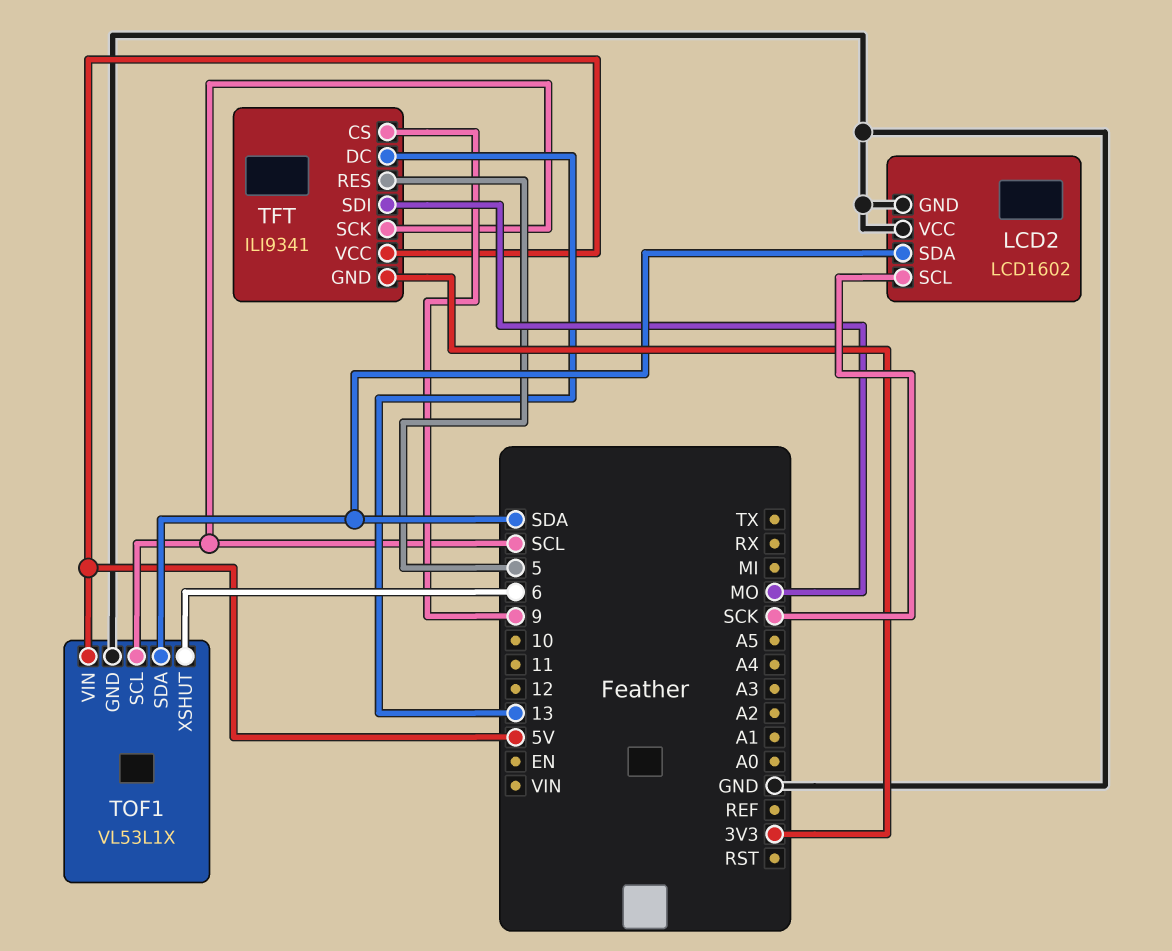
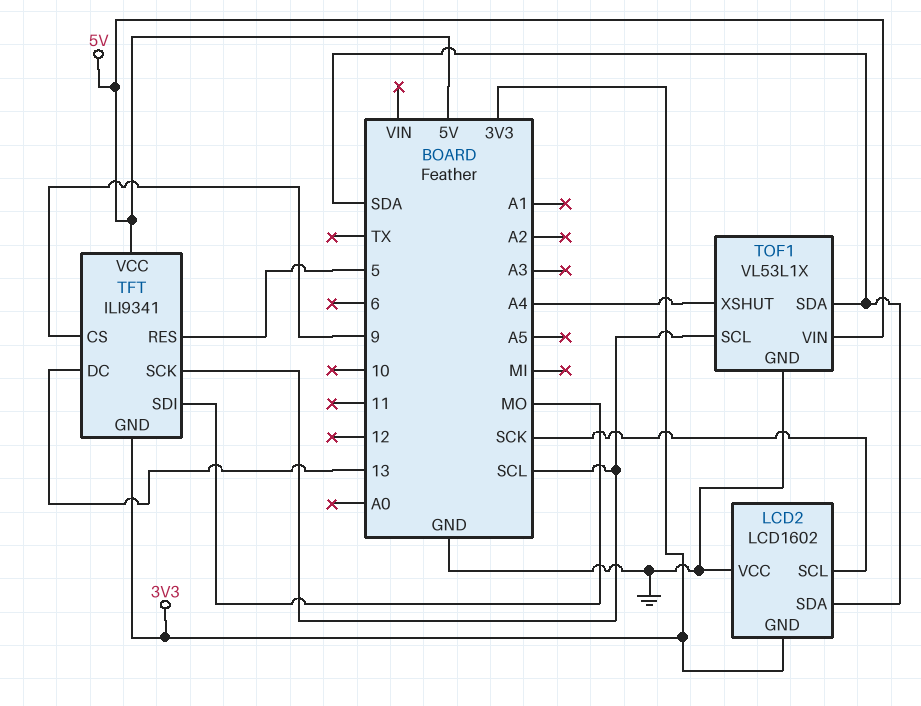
LCD2 pin GND: GND -> 3V3
TOF1 pin XSHUT: 6 -> A4

